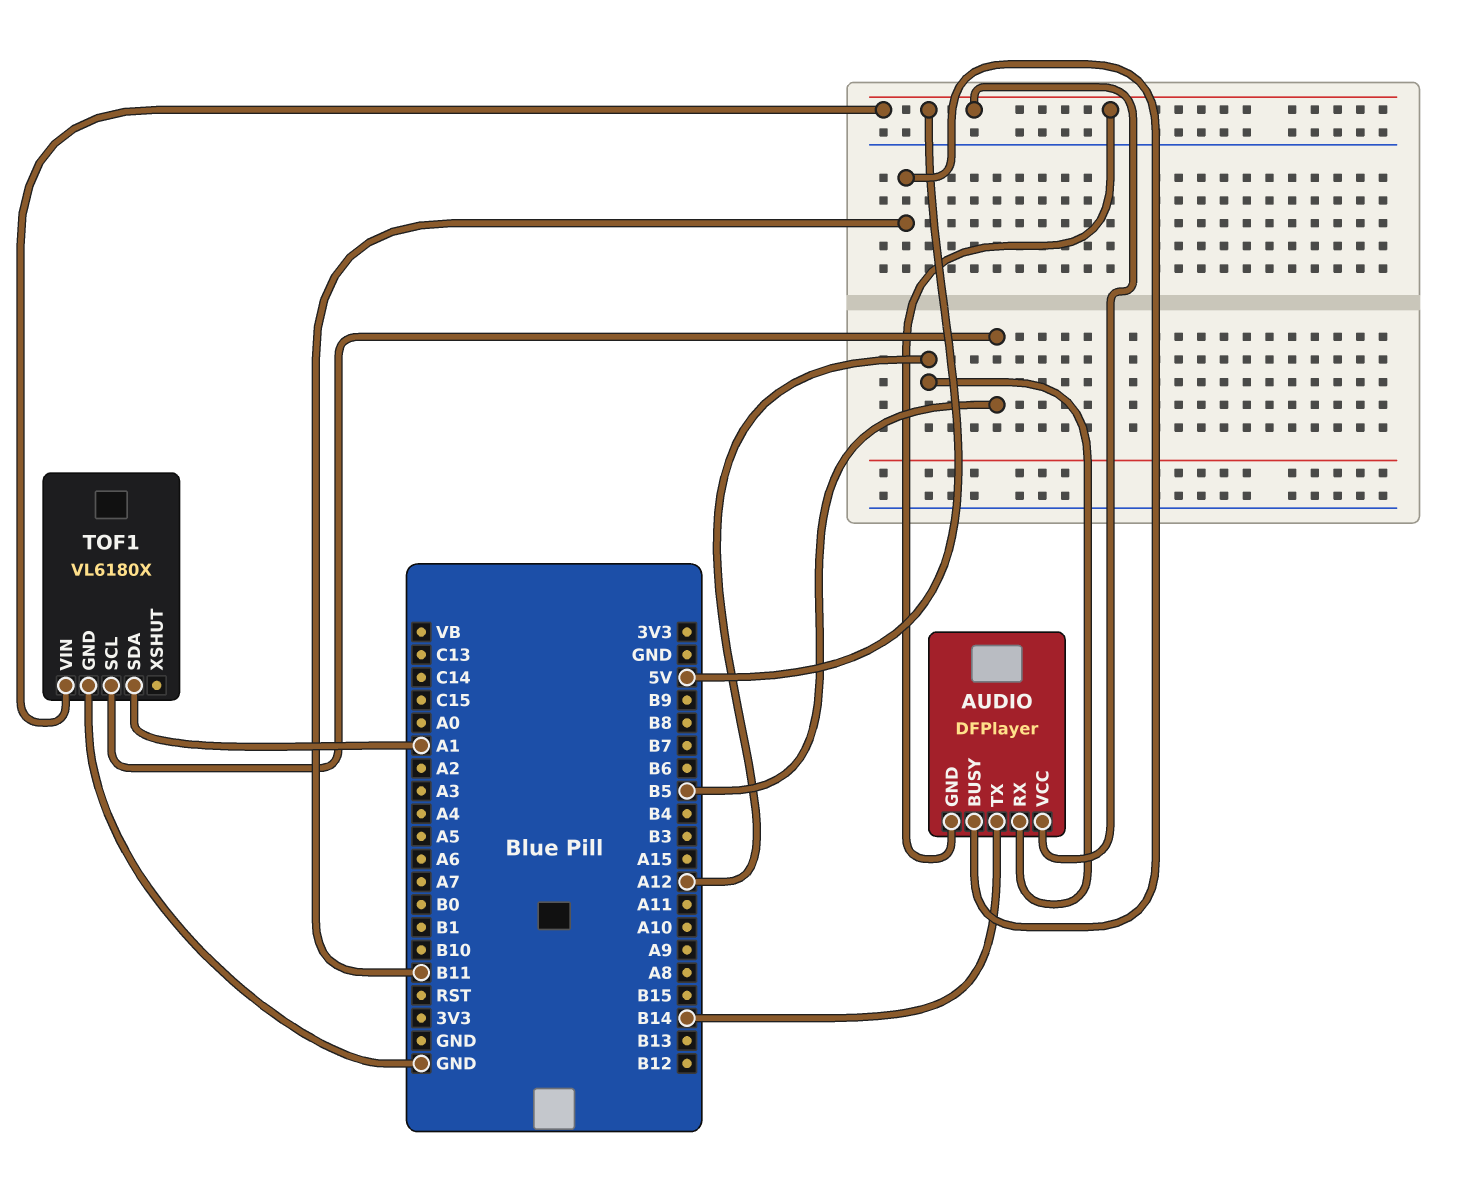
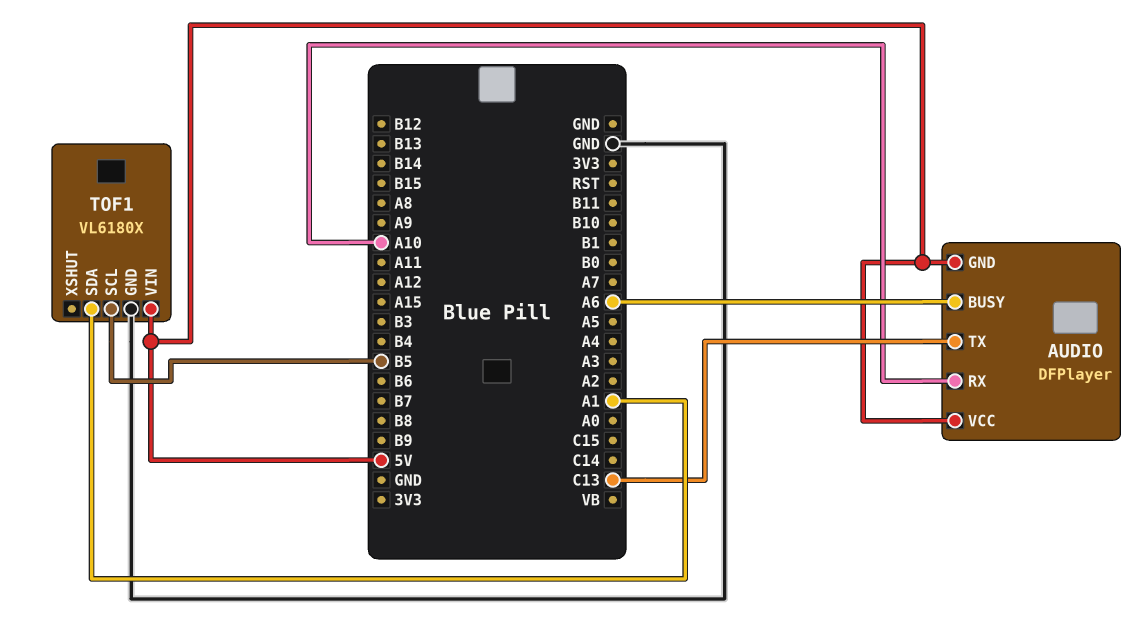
AUDIO pin BUSY: B11 -> A6
AUDIO pin RX: A12 -> A10
AUDIO pin TX: B14 -> C13

